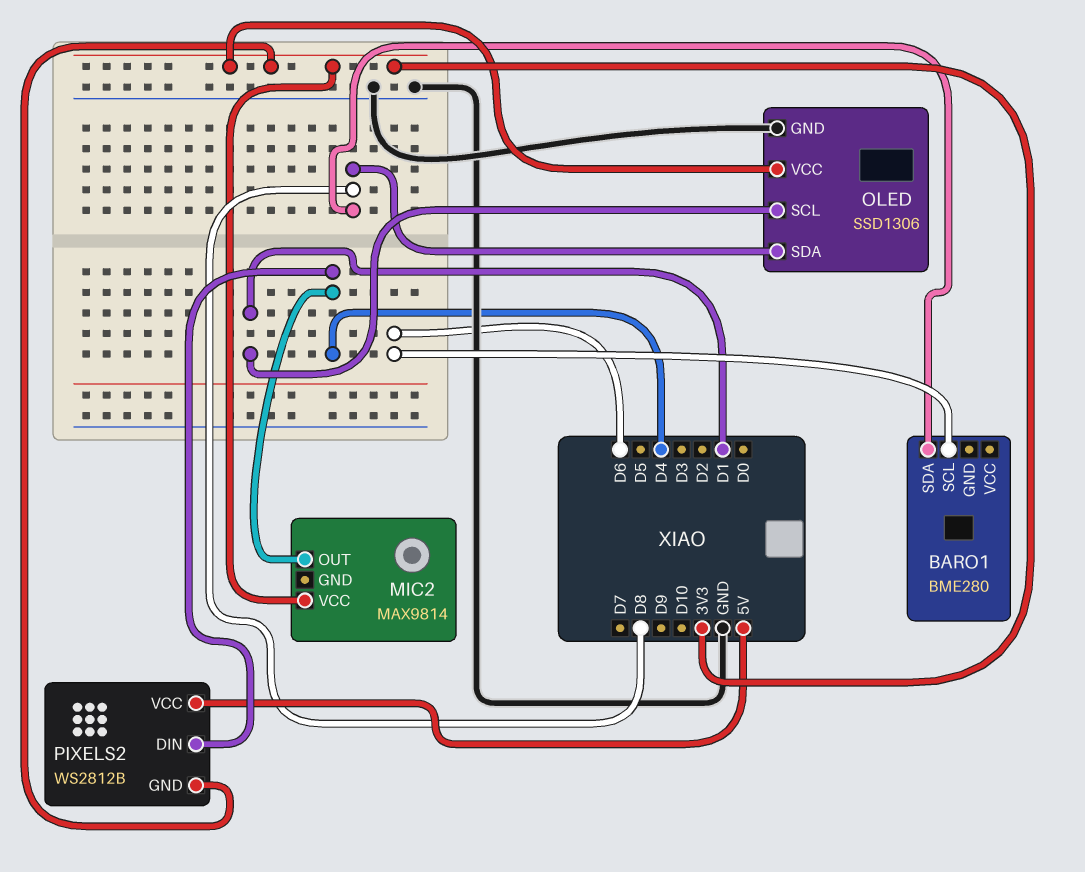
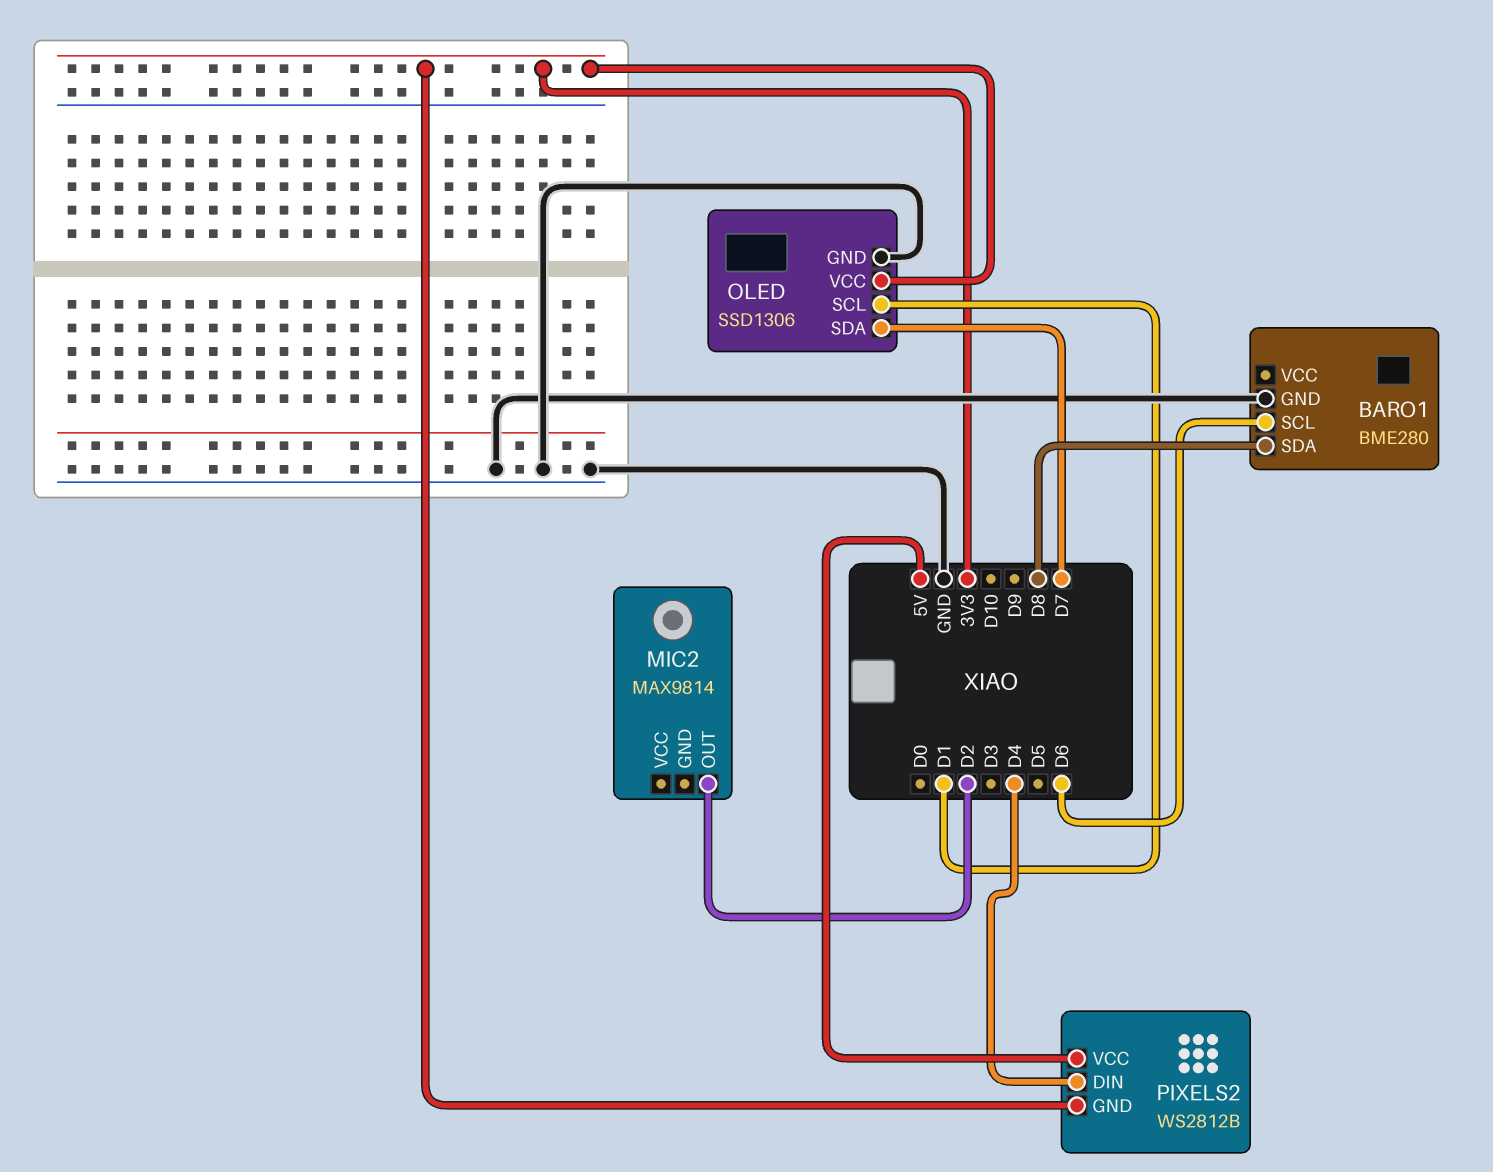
BARO1 pin GND: none -> GND
MIC2 pin OUT: D4 -> D2
MIC2 pin VCC: 3V3 -> none
OLED pin SDA: D8 -> D7

